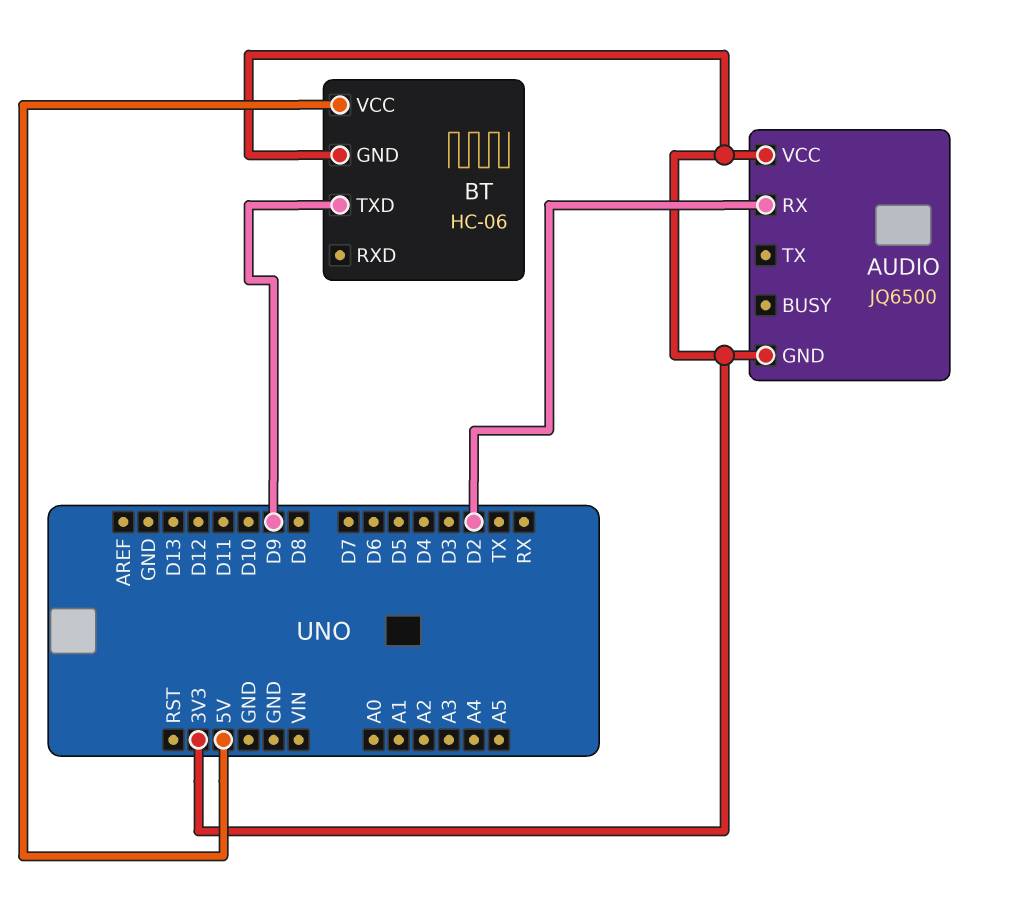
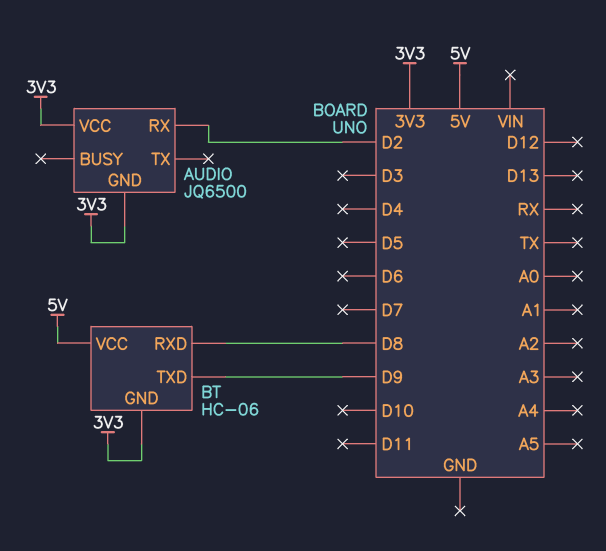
BT pin RXD: none -> D8

